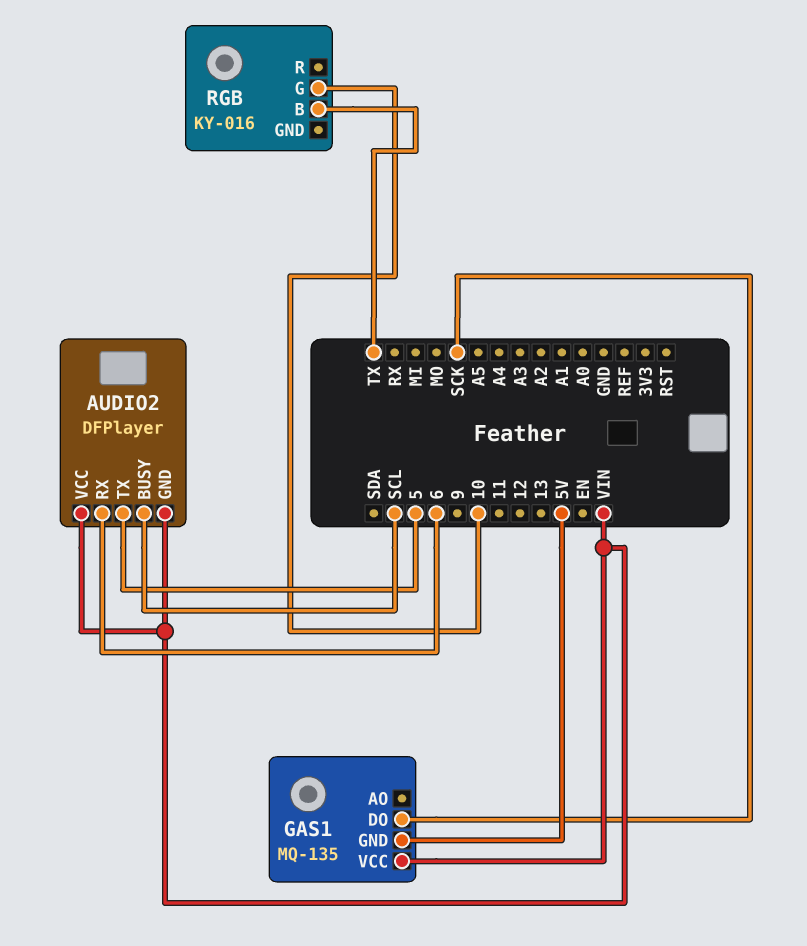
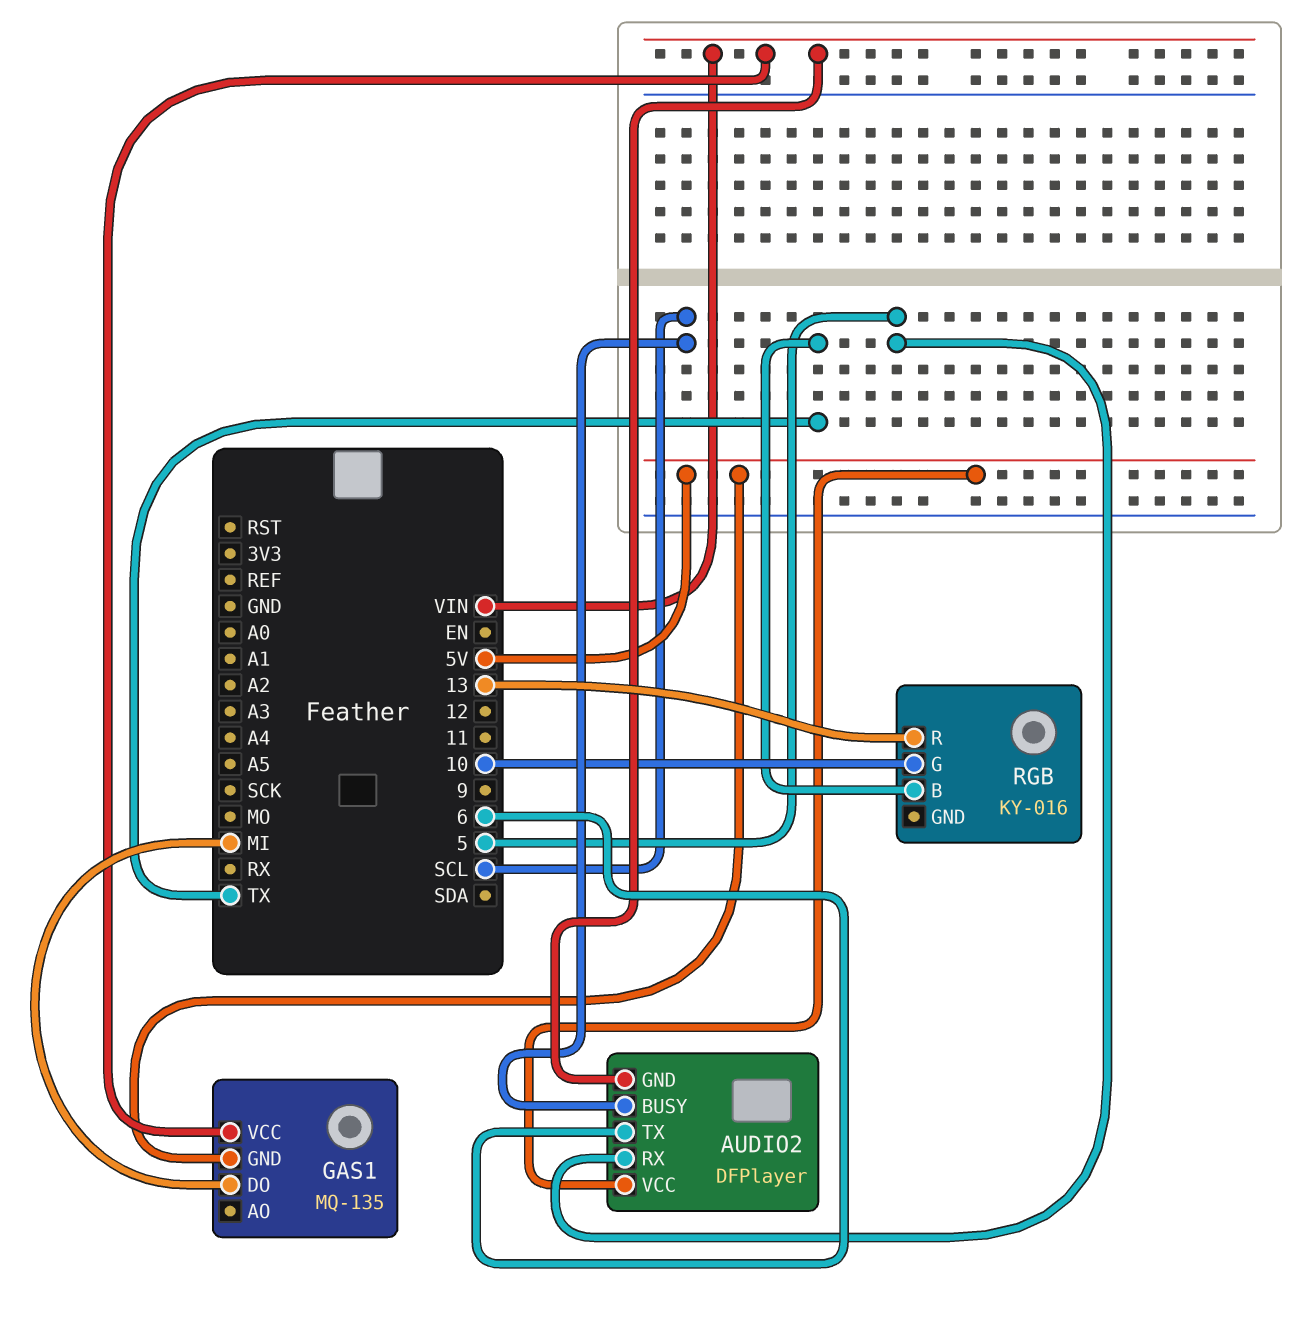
AUDIO2 pin RX: 6 -> 5
AUDIO2 pin TX: 5 -> 6
AUDIO2 pin VCC: VIN -> 5V
GAS1 pin DO: SCK -> MI
RGB pin R: none -> 13

